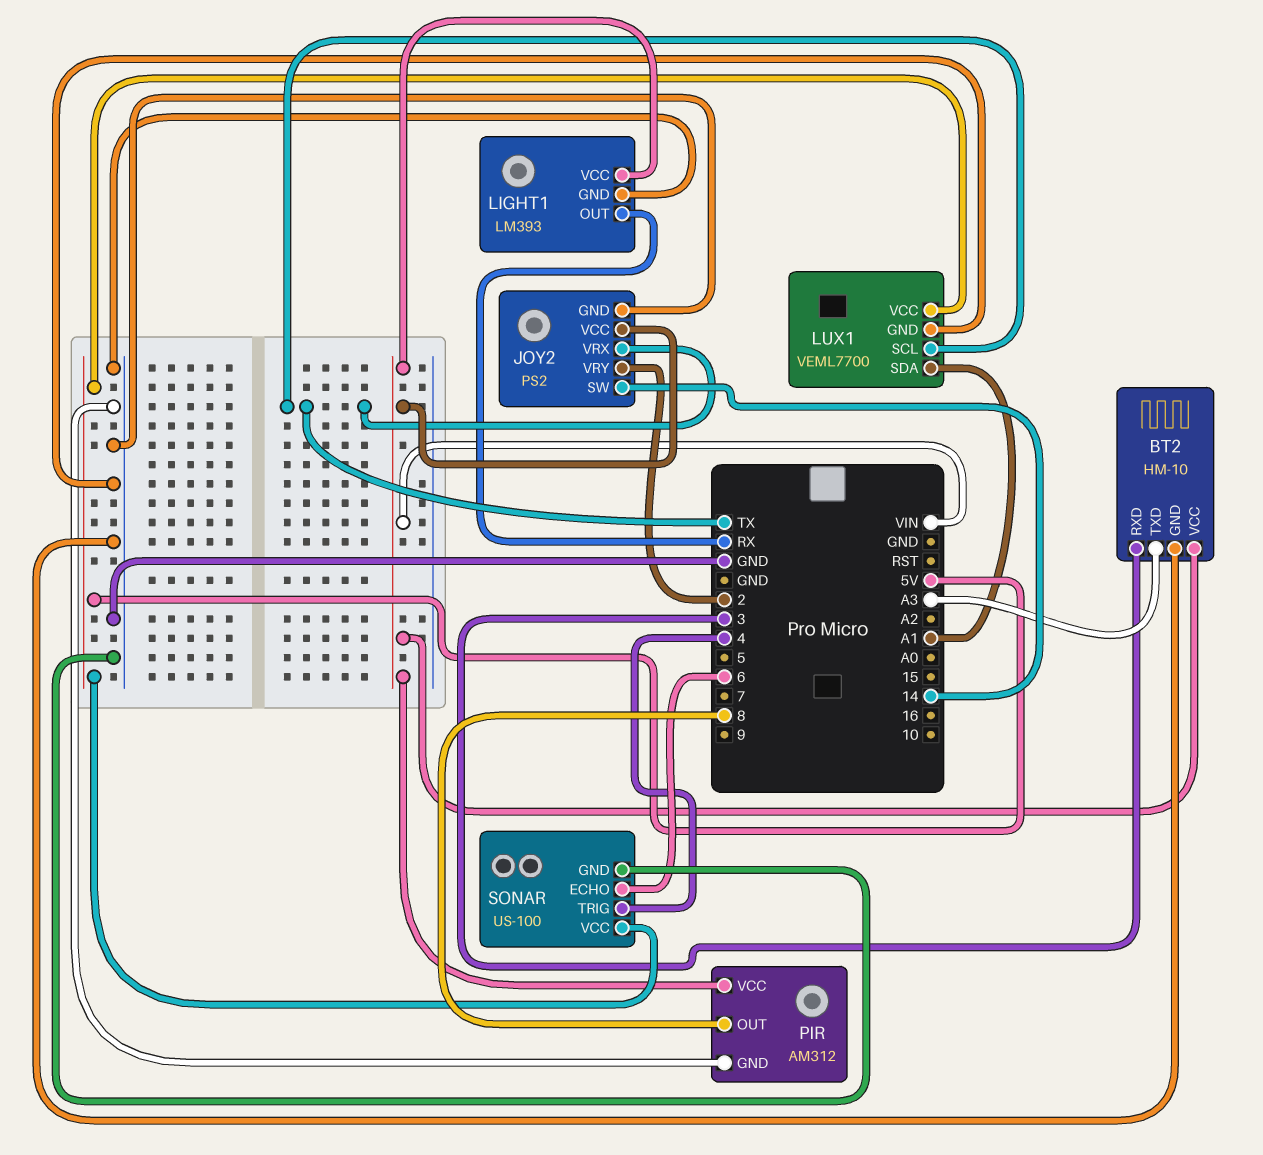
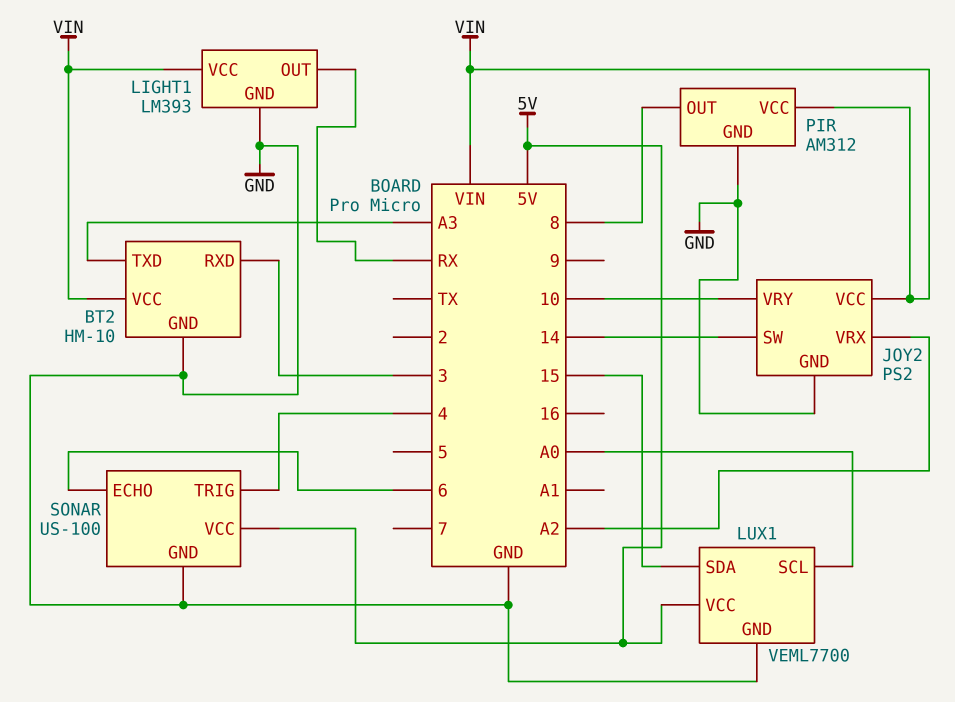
JOY2 pin VRX: TX -> A2
JOY2 pin VRY: 2 -> 10
LUX1 pin SCL: TX -> A0
LUX1 pin SDA: A1 -> 15

